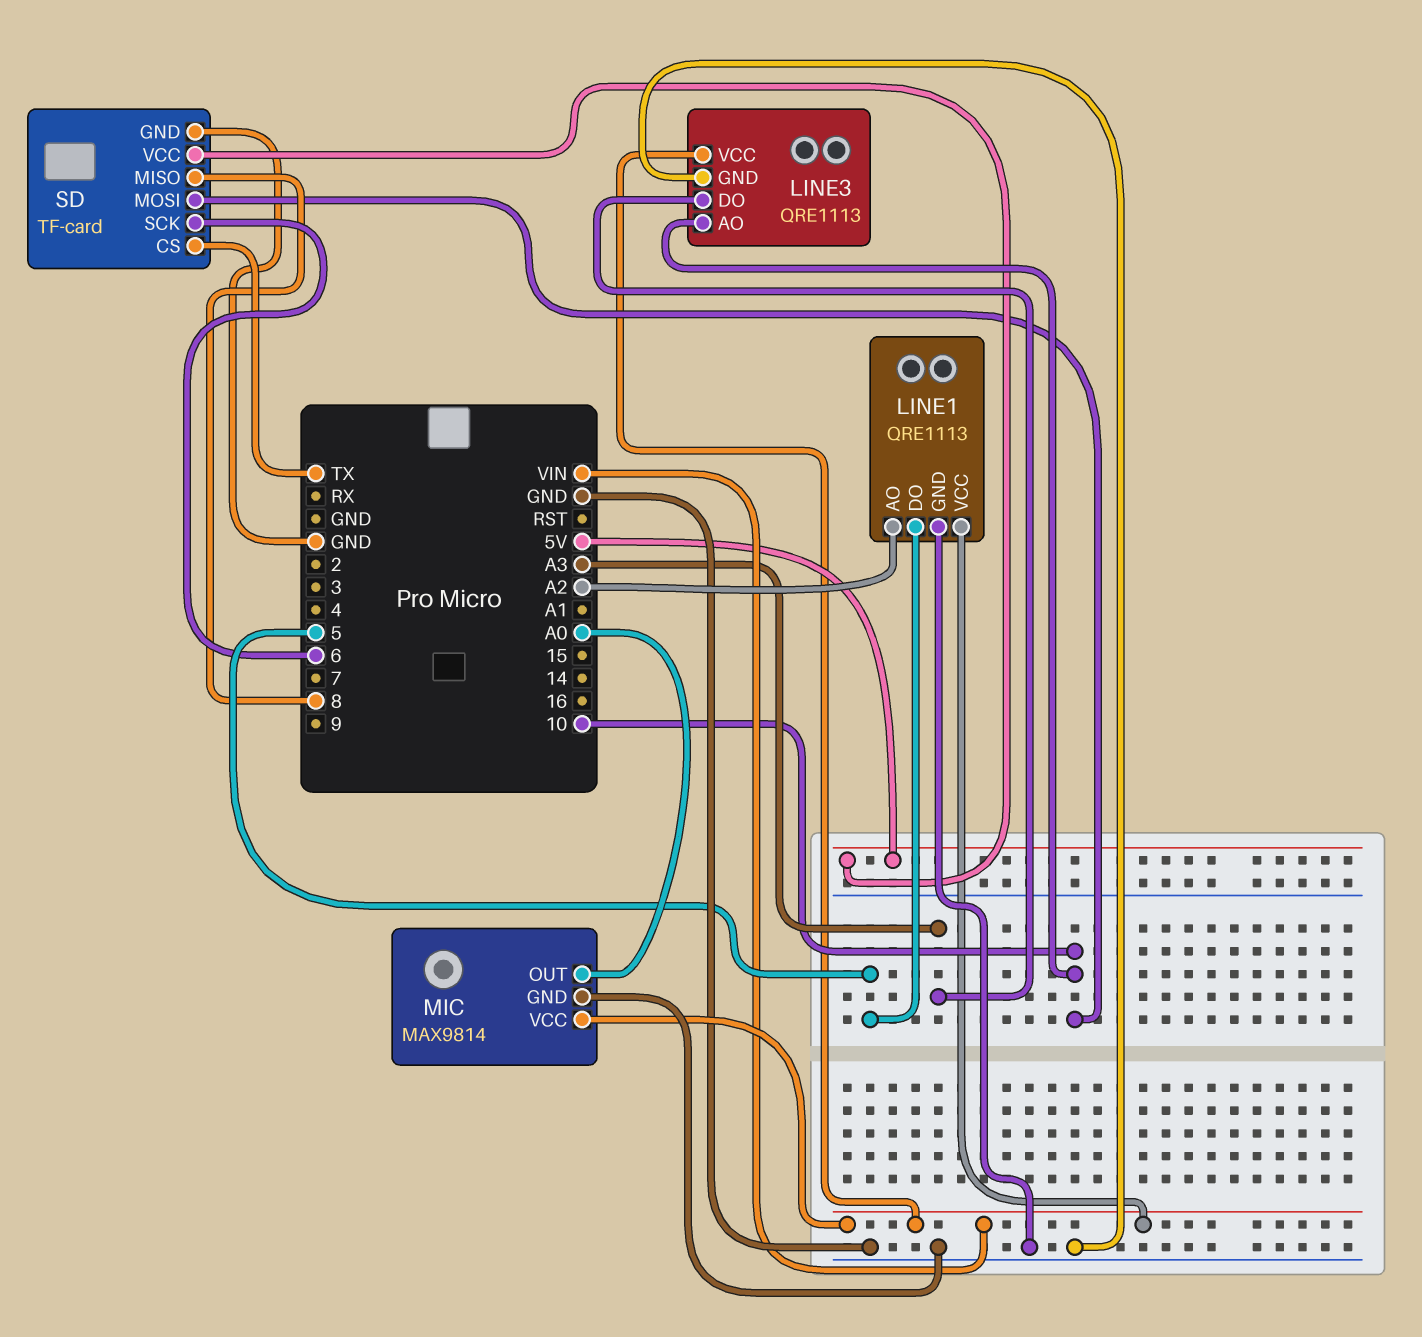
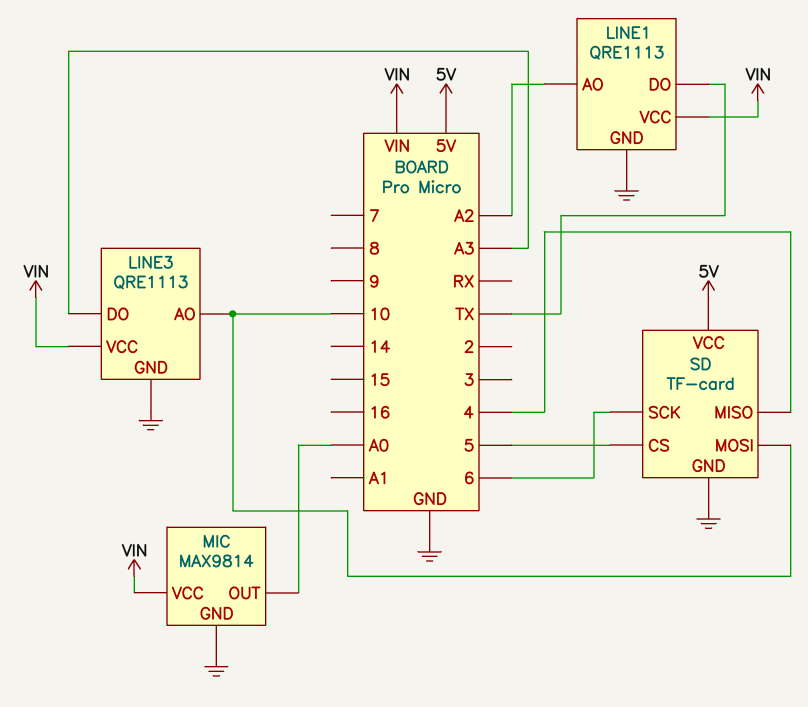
LINE1 pin DO: 5 -> TX
SD pin CS: TX -> 5
SD pin MISO: 8 -> 4

